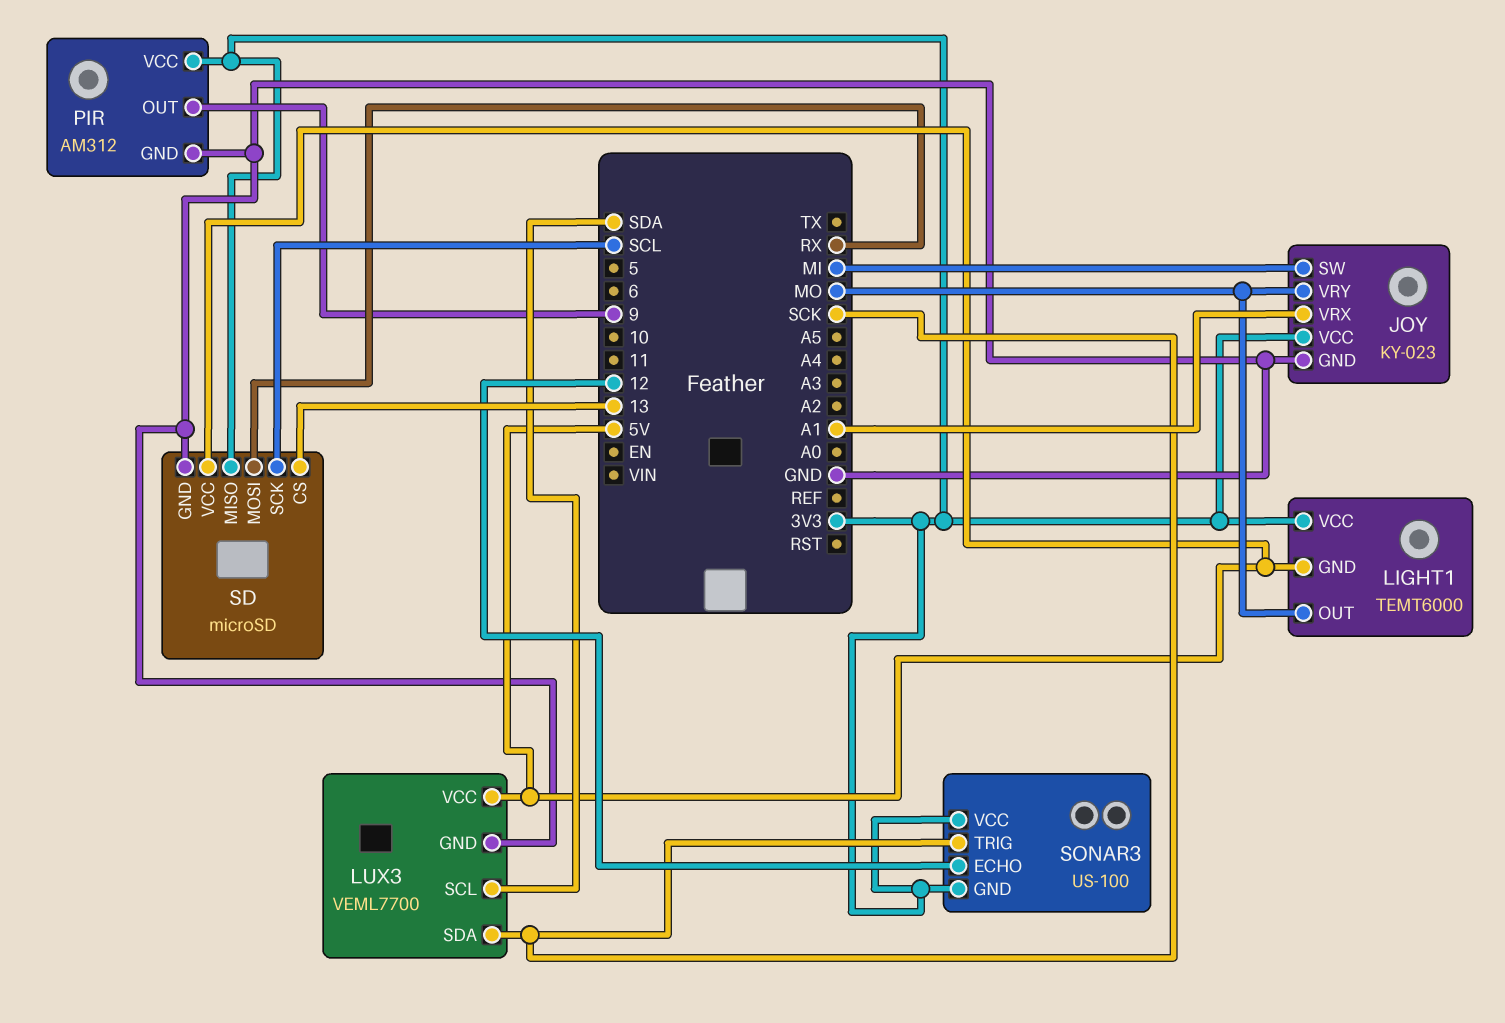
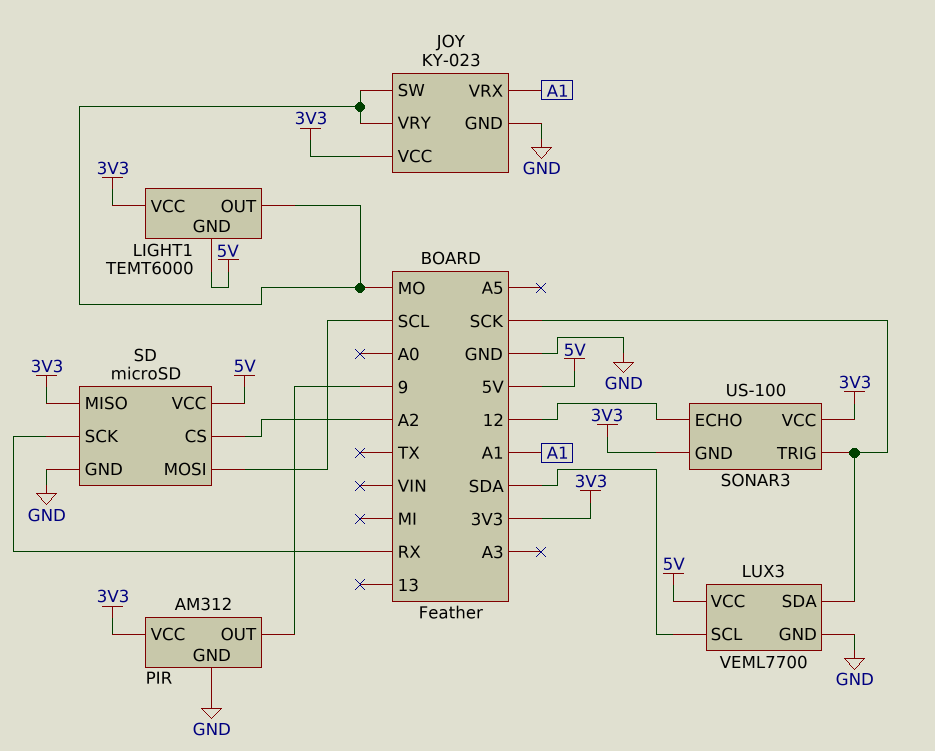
JOY pin SW: MI -> MO
SD pin CS: 13 -> A2
SD pin MOSI: RX -> SCL
SD pin SCK: SCL -> RX

